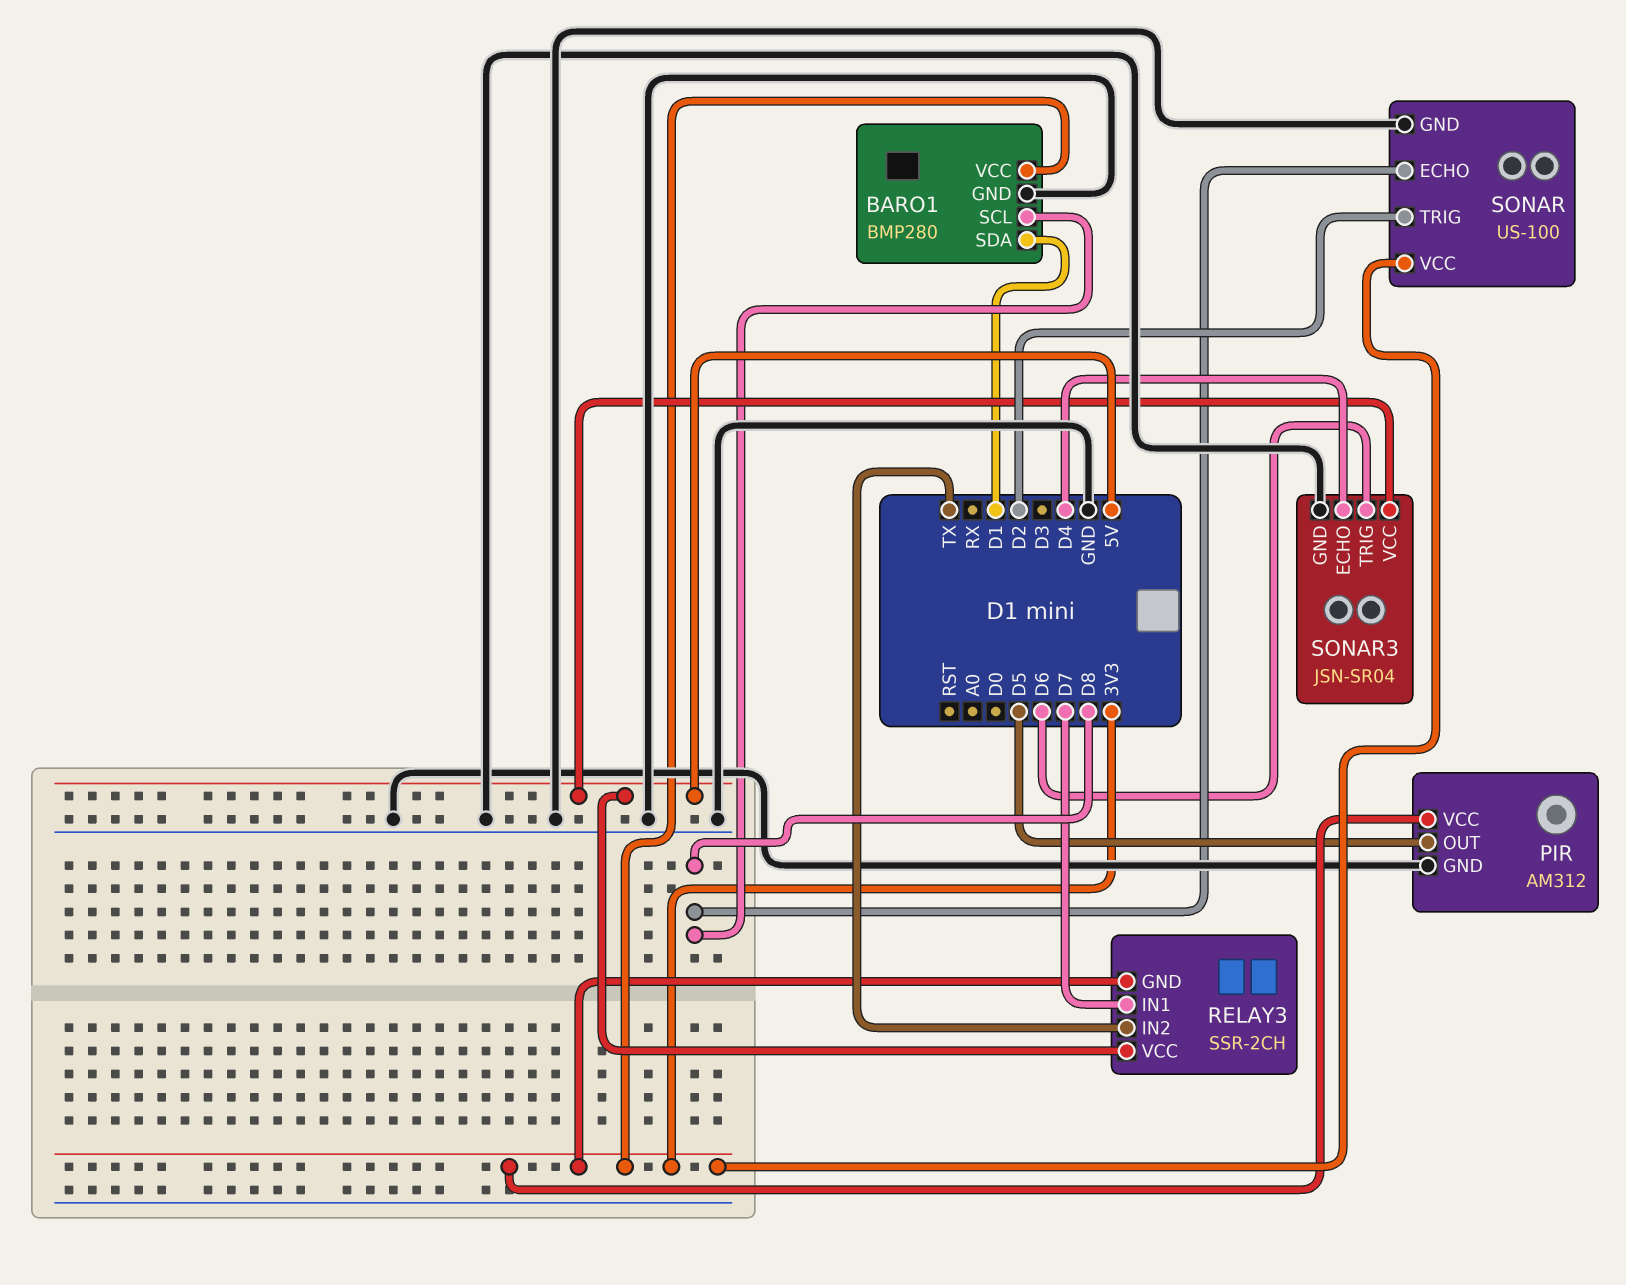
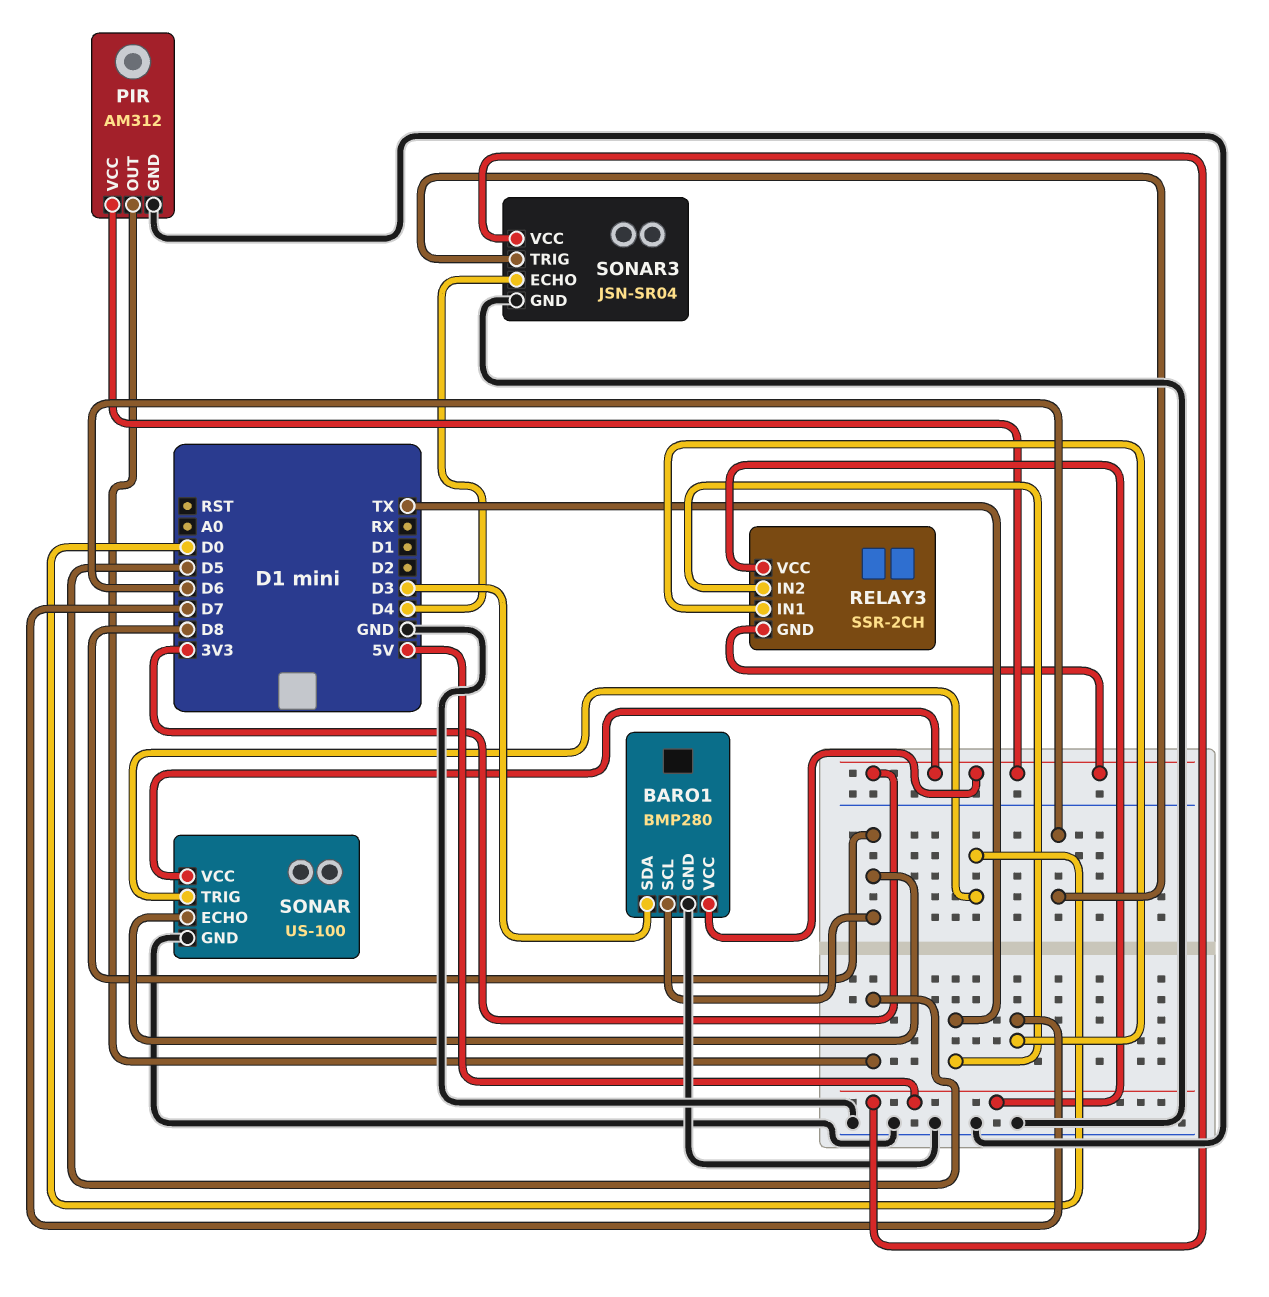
BARO1 pin SDA: D1 -> D3
SONAR pin TRIG: D2 -> D0

